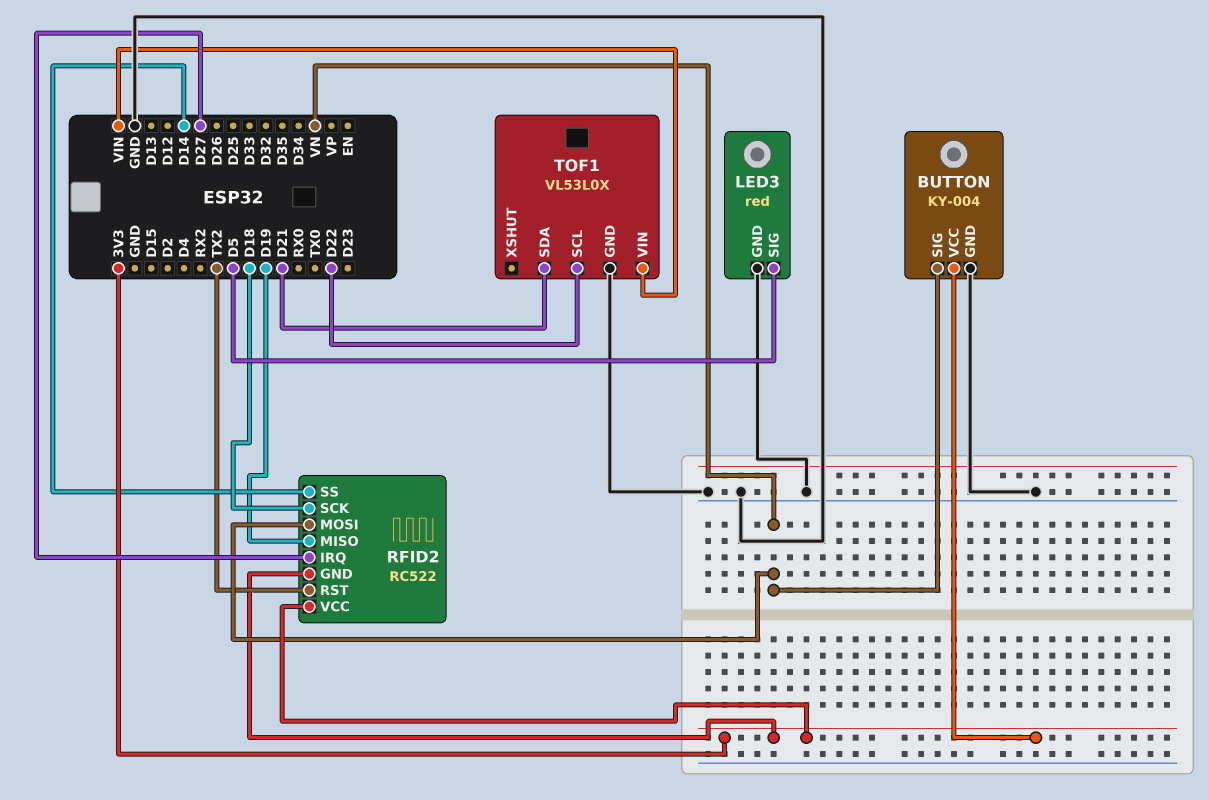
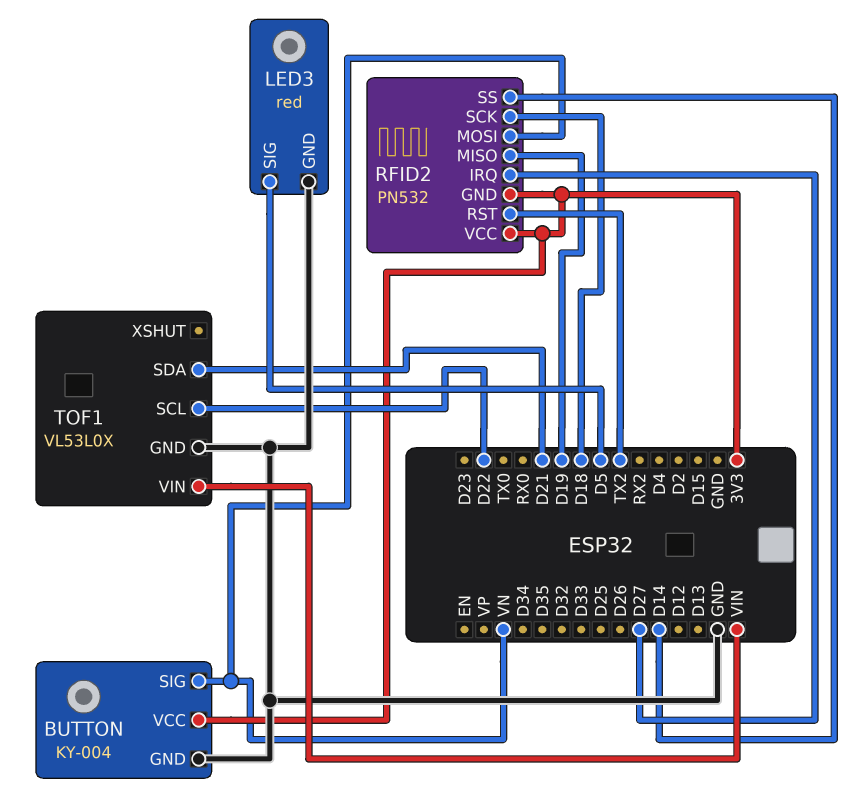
RFID2: RC522 -> PN532

